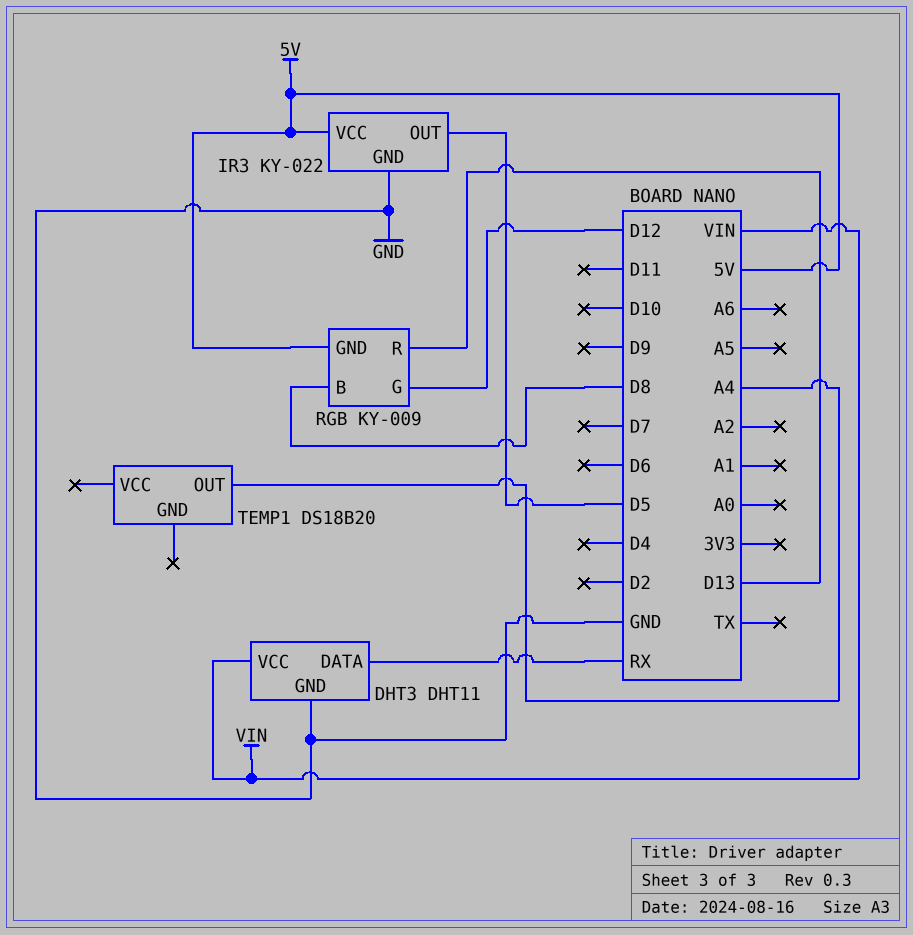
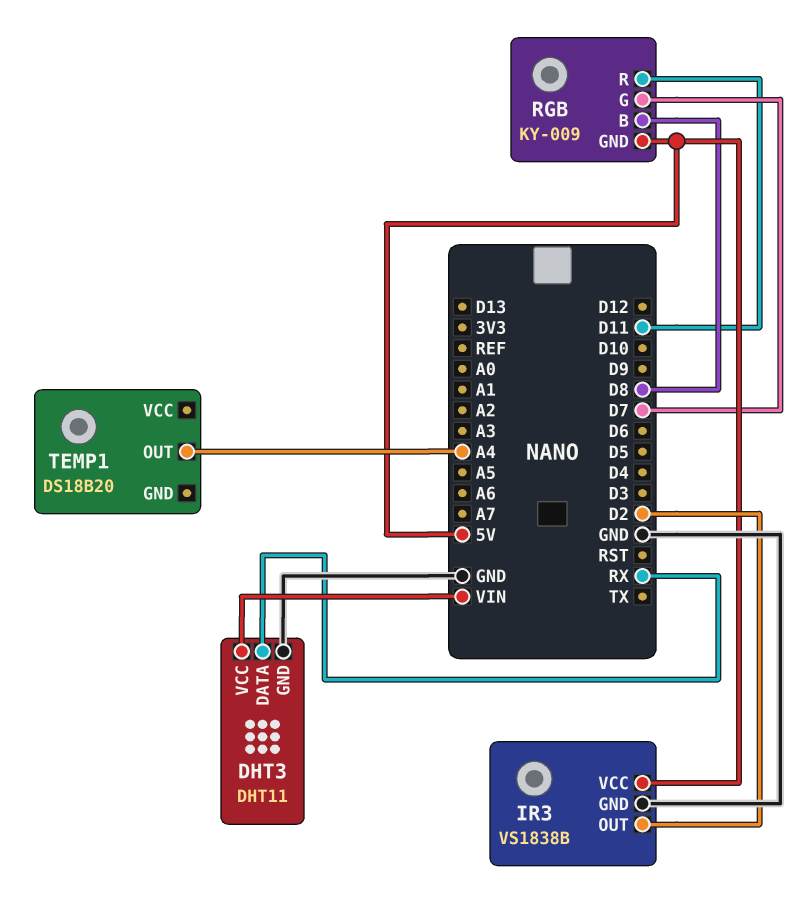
IR3: KY-022 -> VS1838B
IR3 pin OUT: D5 -> D2
RGB pin G: D12 -> D7
RGB pin R: D13 -> D11

